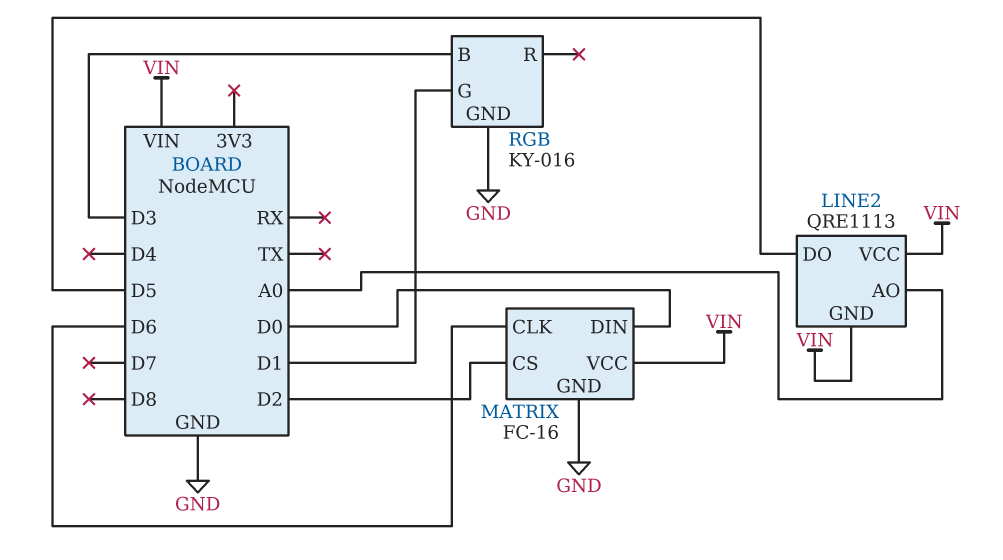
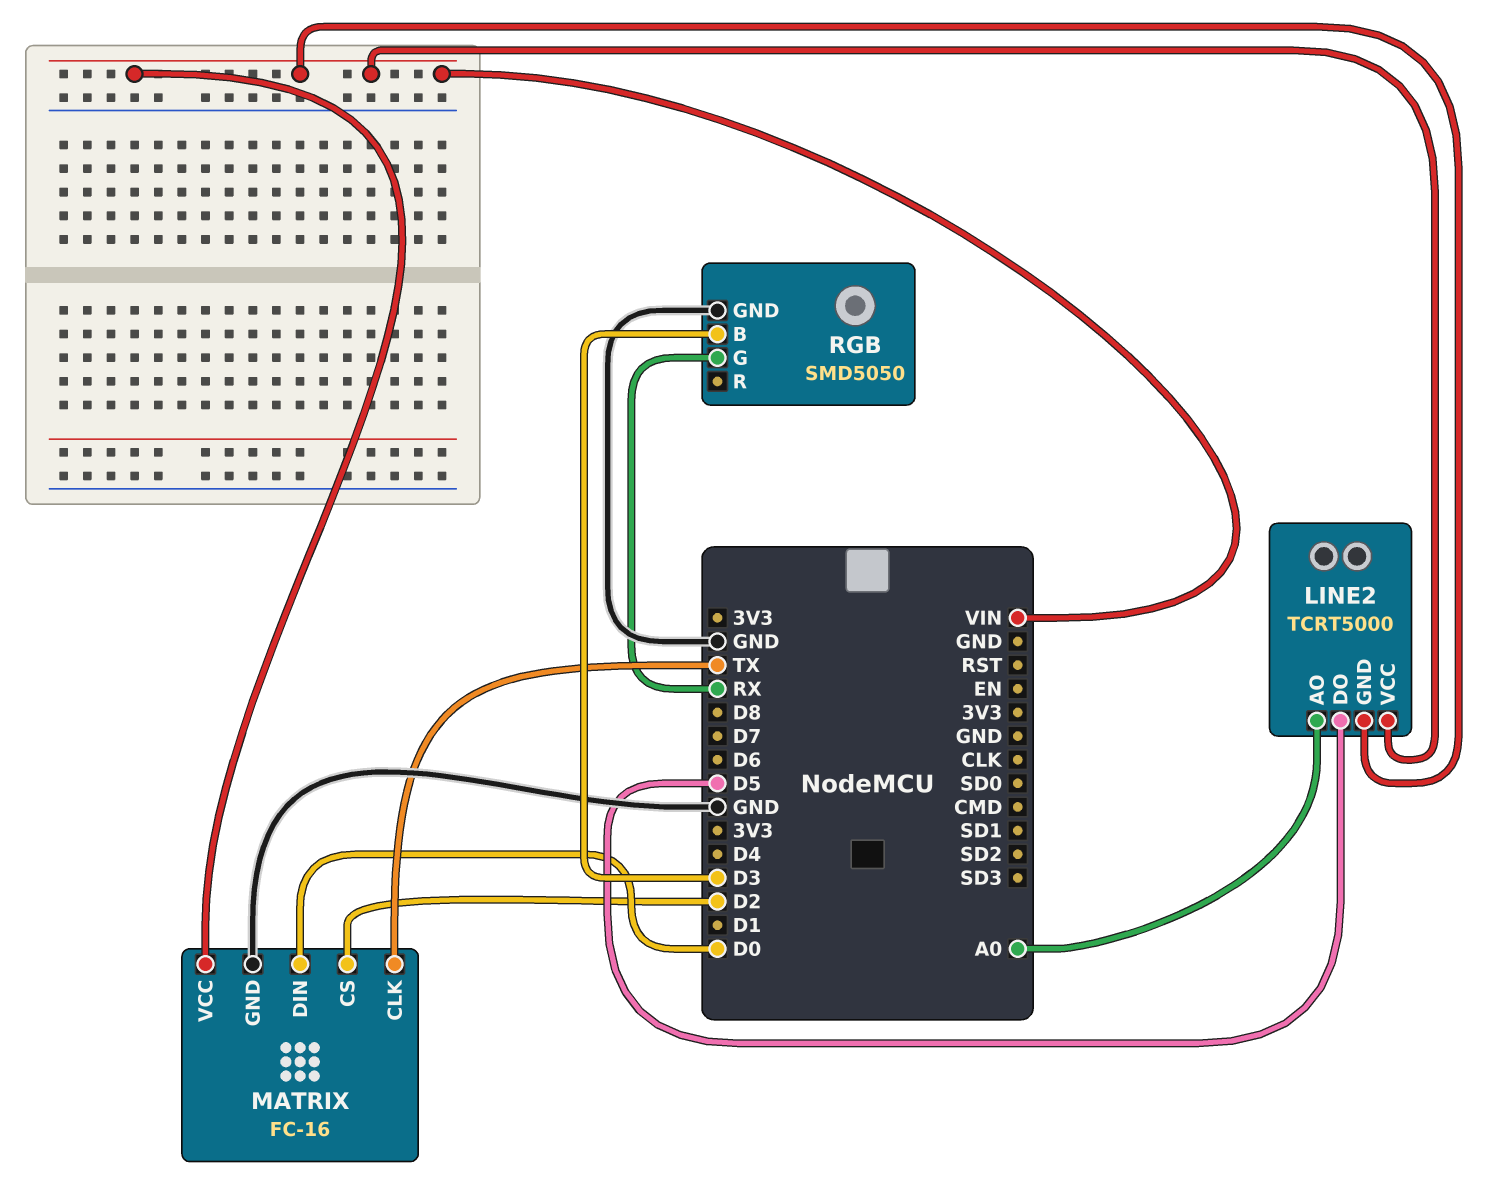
LINE2: QRE1113 -> TCRT5000
MATRIX pin CLK: D6 -> TX
RGB: KY-016 -> SMD5050
RGB pin G: D1 -> RX

